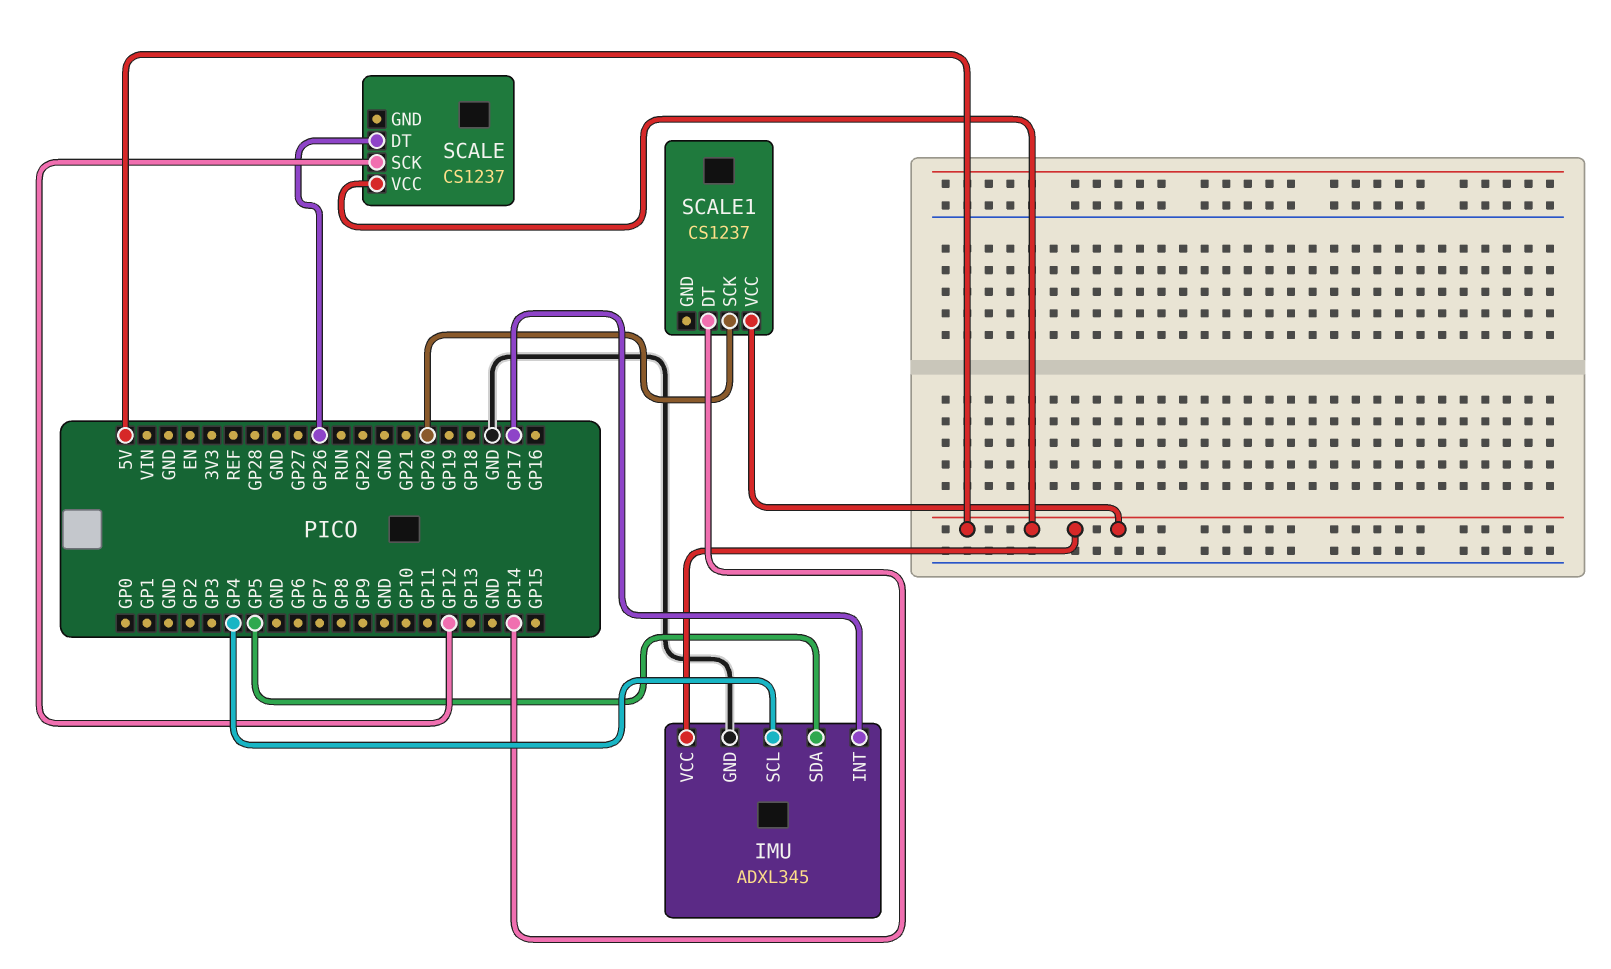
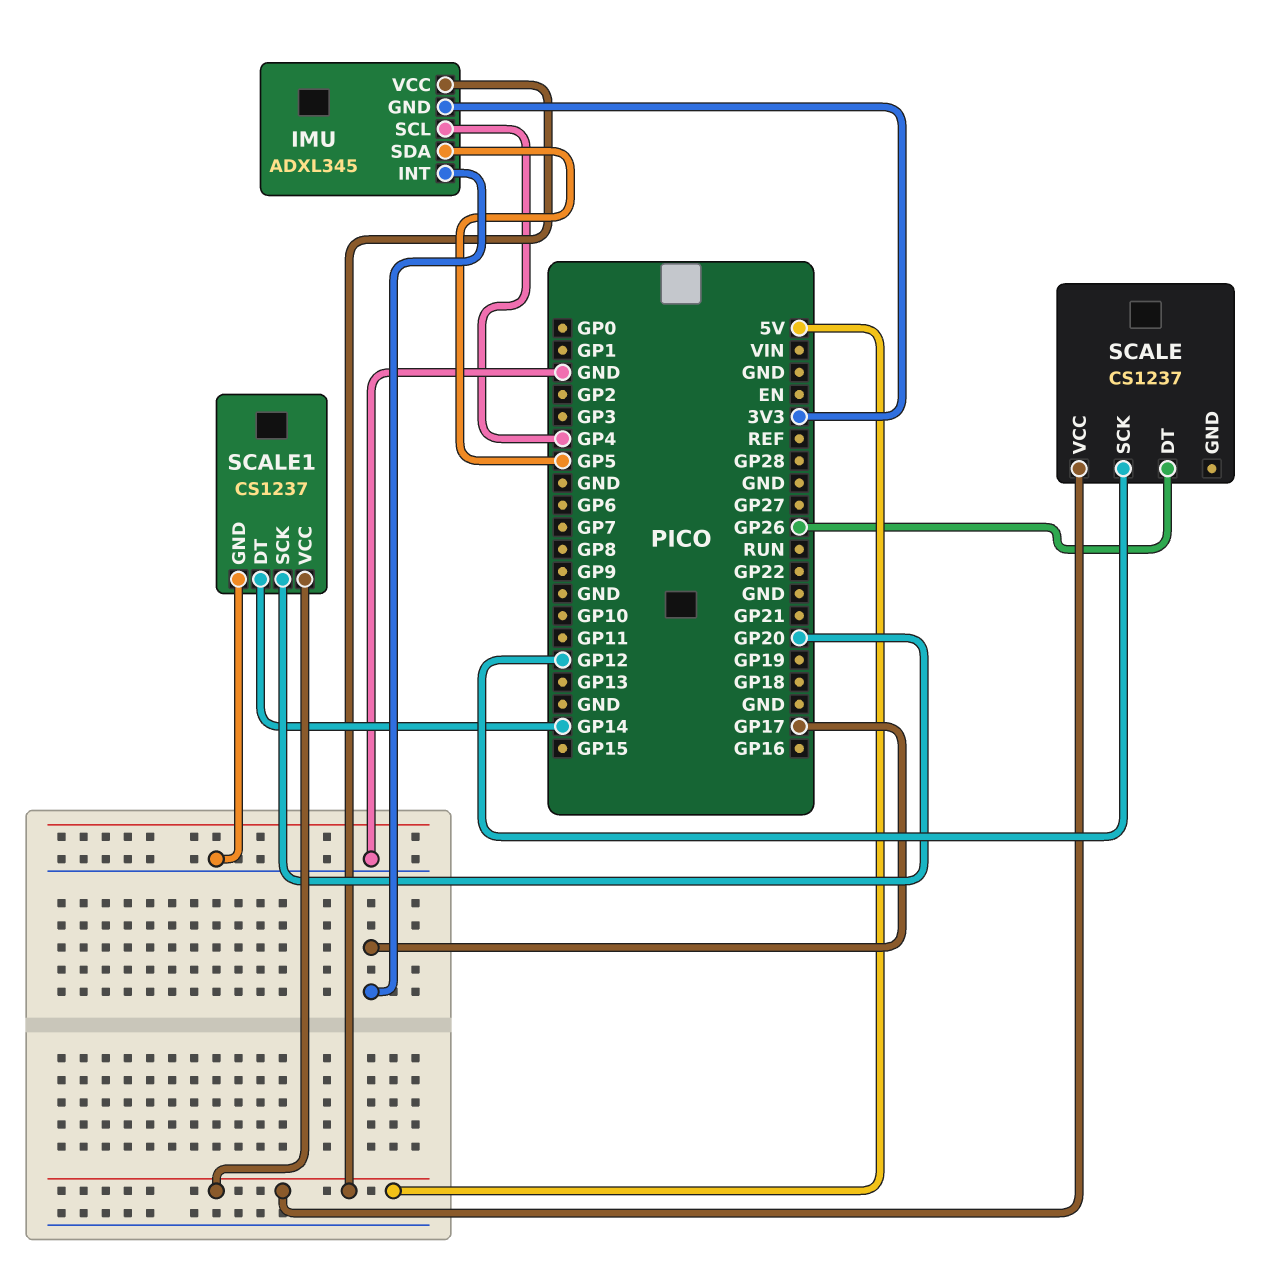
IMU pin GND: GND -> 3V3
SCALE1 pin GND: none -> GND

